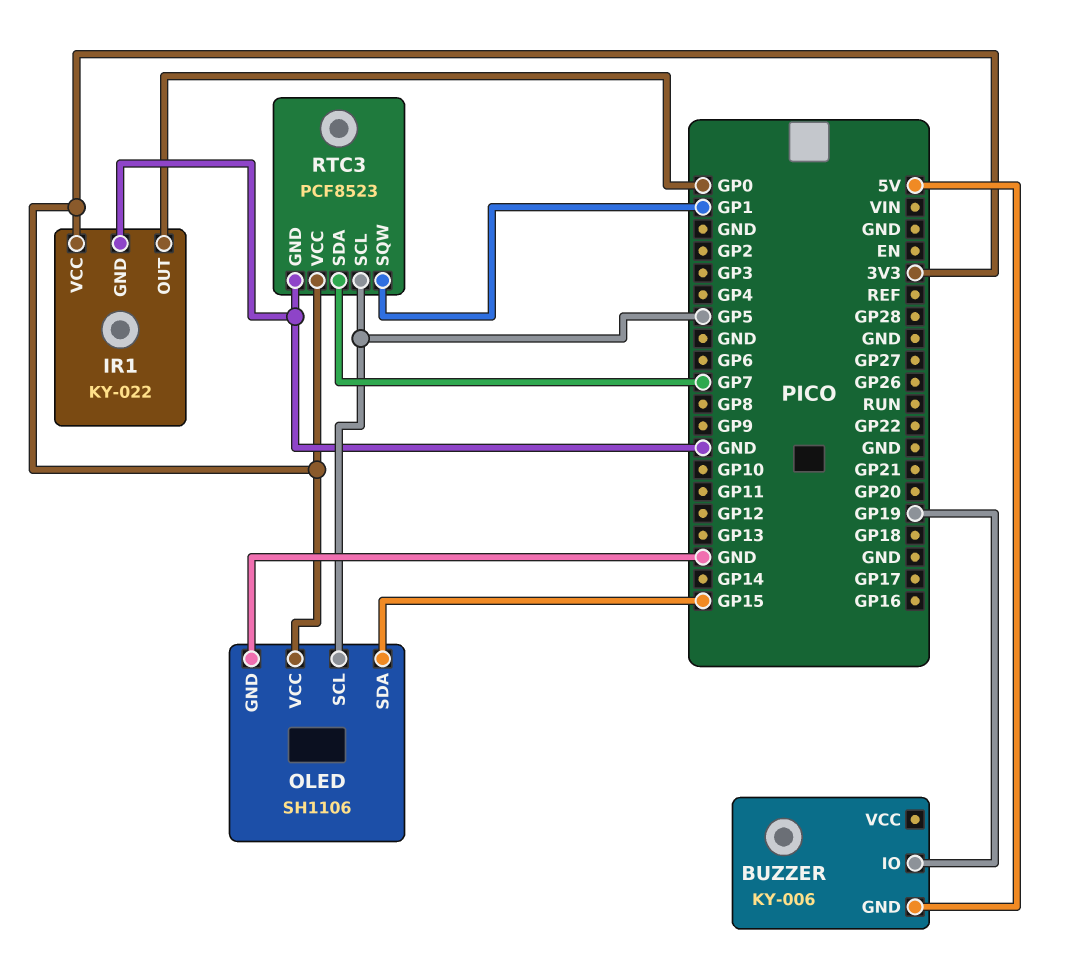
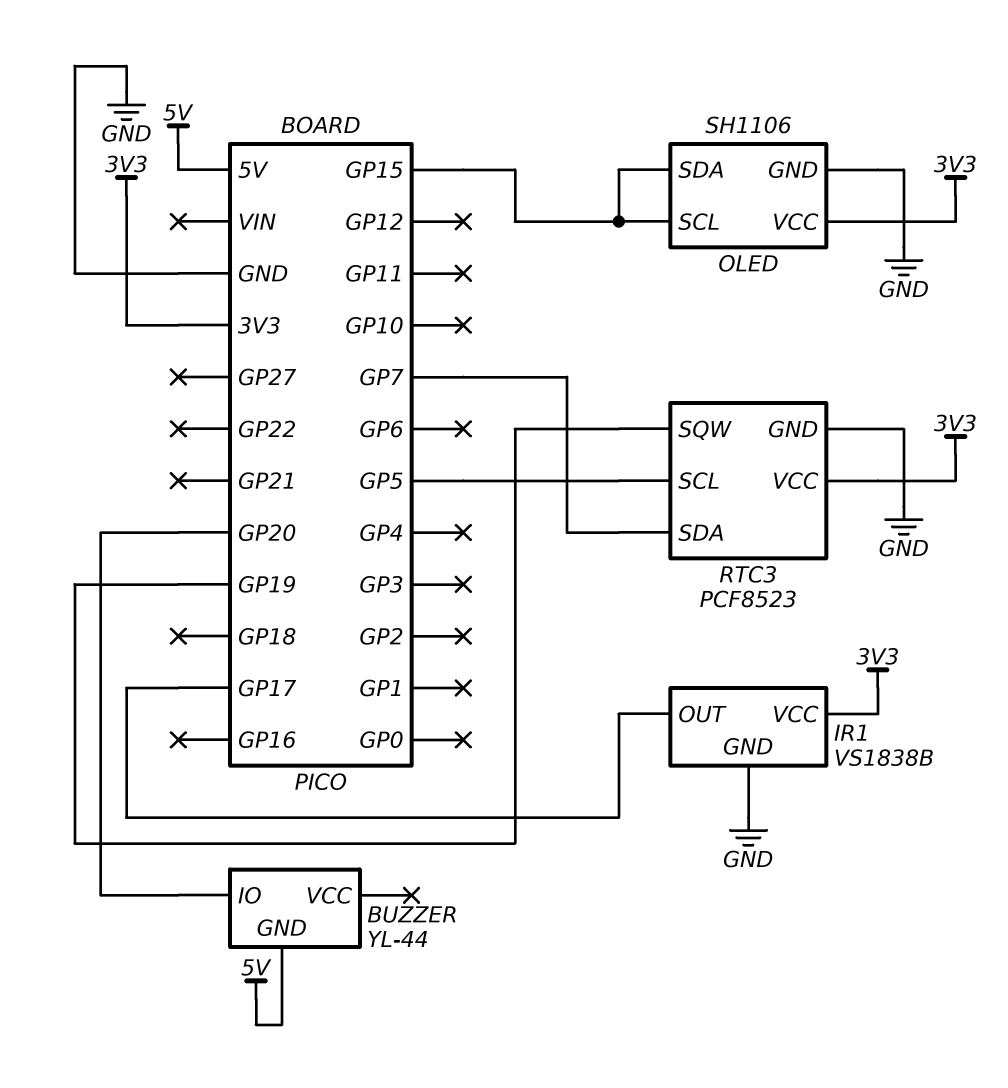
BUZZER: KY-006 -> YL-44
BUZZER pin IO: GP19 -> GP20
IR1: KY-022 -> VS1838B
IR1 pin OUT: GP0 -> GP17
OLED pin SCL: GP5 -> GP15
RTC3 pin SQW: GP1 -> GP19

